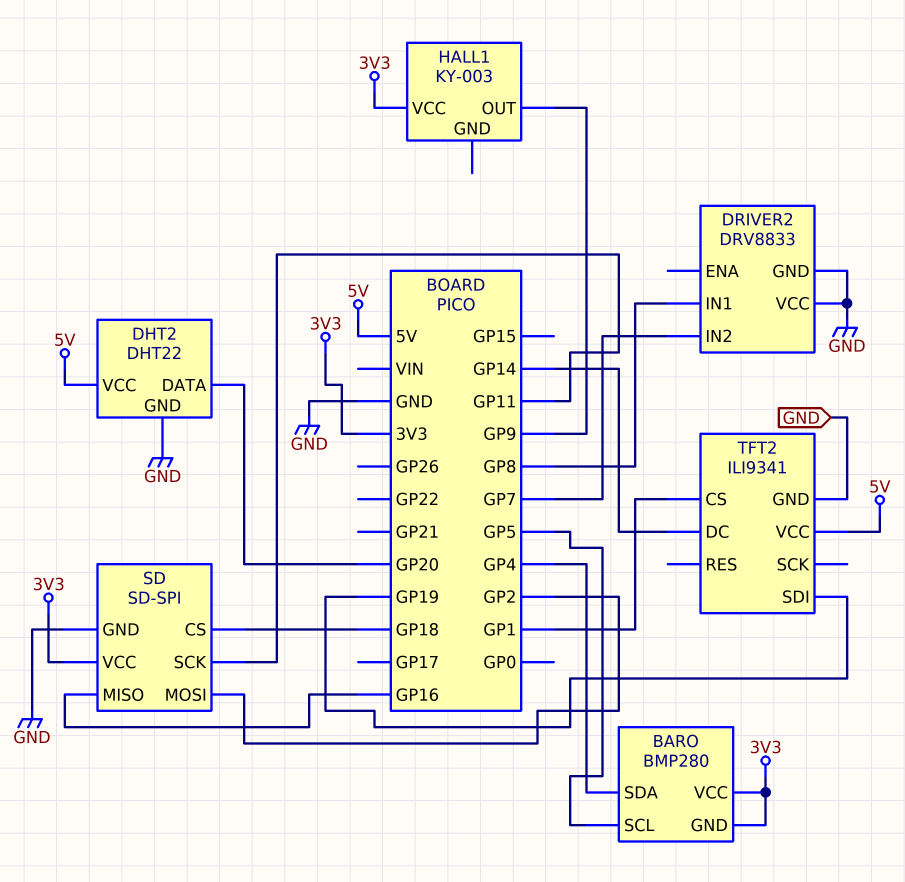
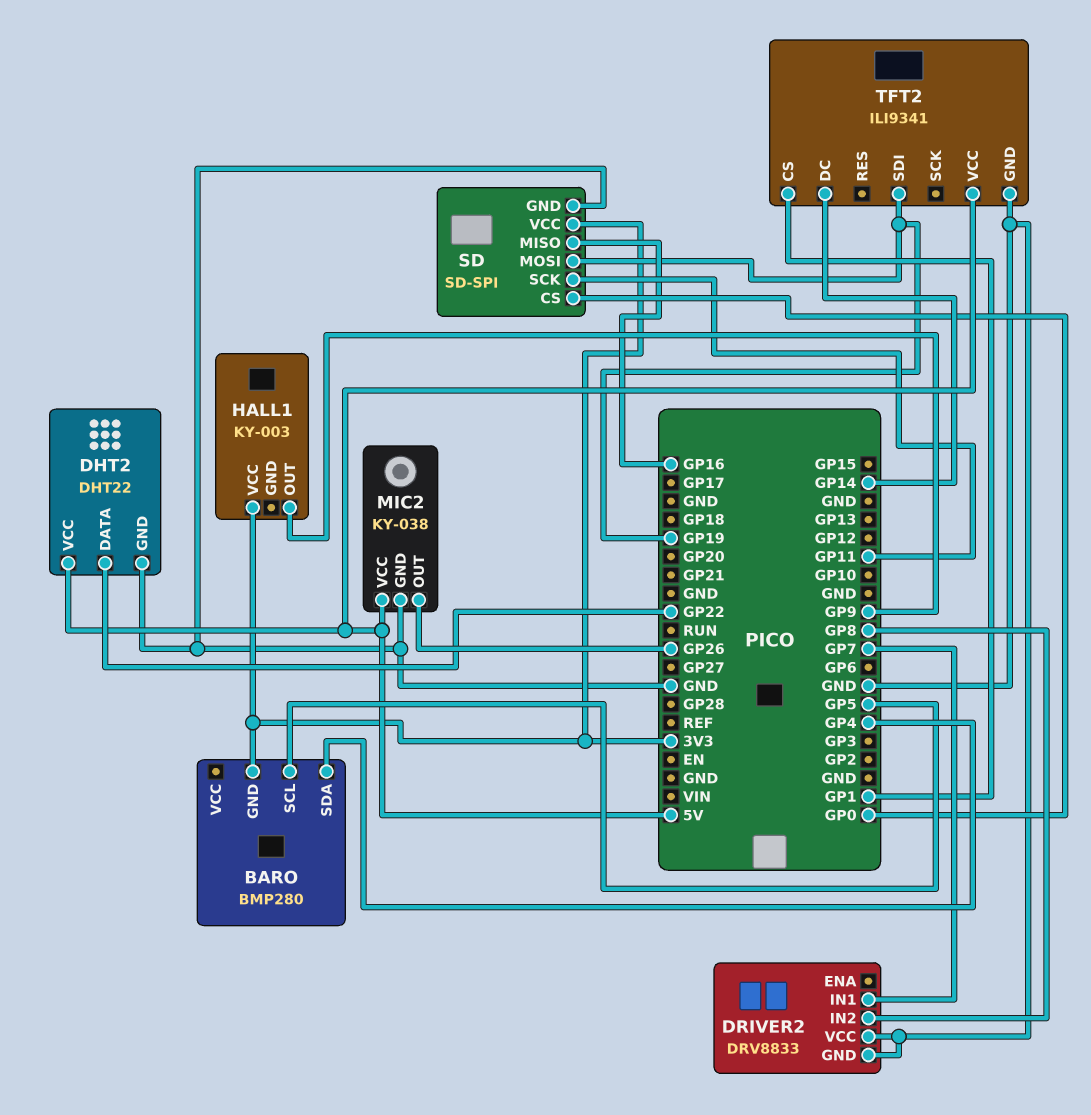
BARO pin VCC: 3V3 -> none
DHT2 pin DATA: GP20 -> GP22
DRIVER2 pin IN1: GP8 -> GP7
DRIVER2 pin IN2: GP7 -> GP8
MIC2: none -> KY-038
MIC2 pin GND: none -> GND
MIC2 pin OUT: none -> GP26
MIC2 pin VCC: none -> 5V
SD pin CS: GP18 -> GP0
SD pin MOSI: GP2 -> GP19

